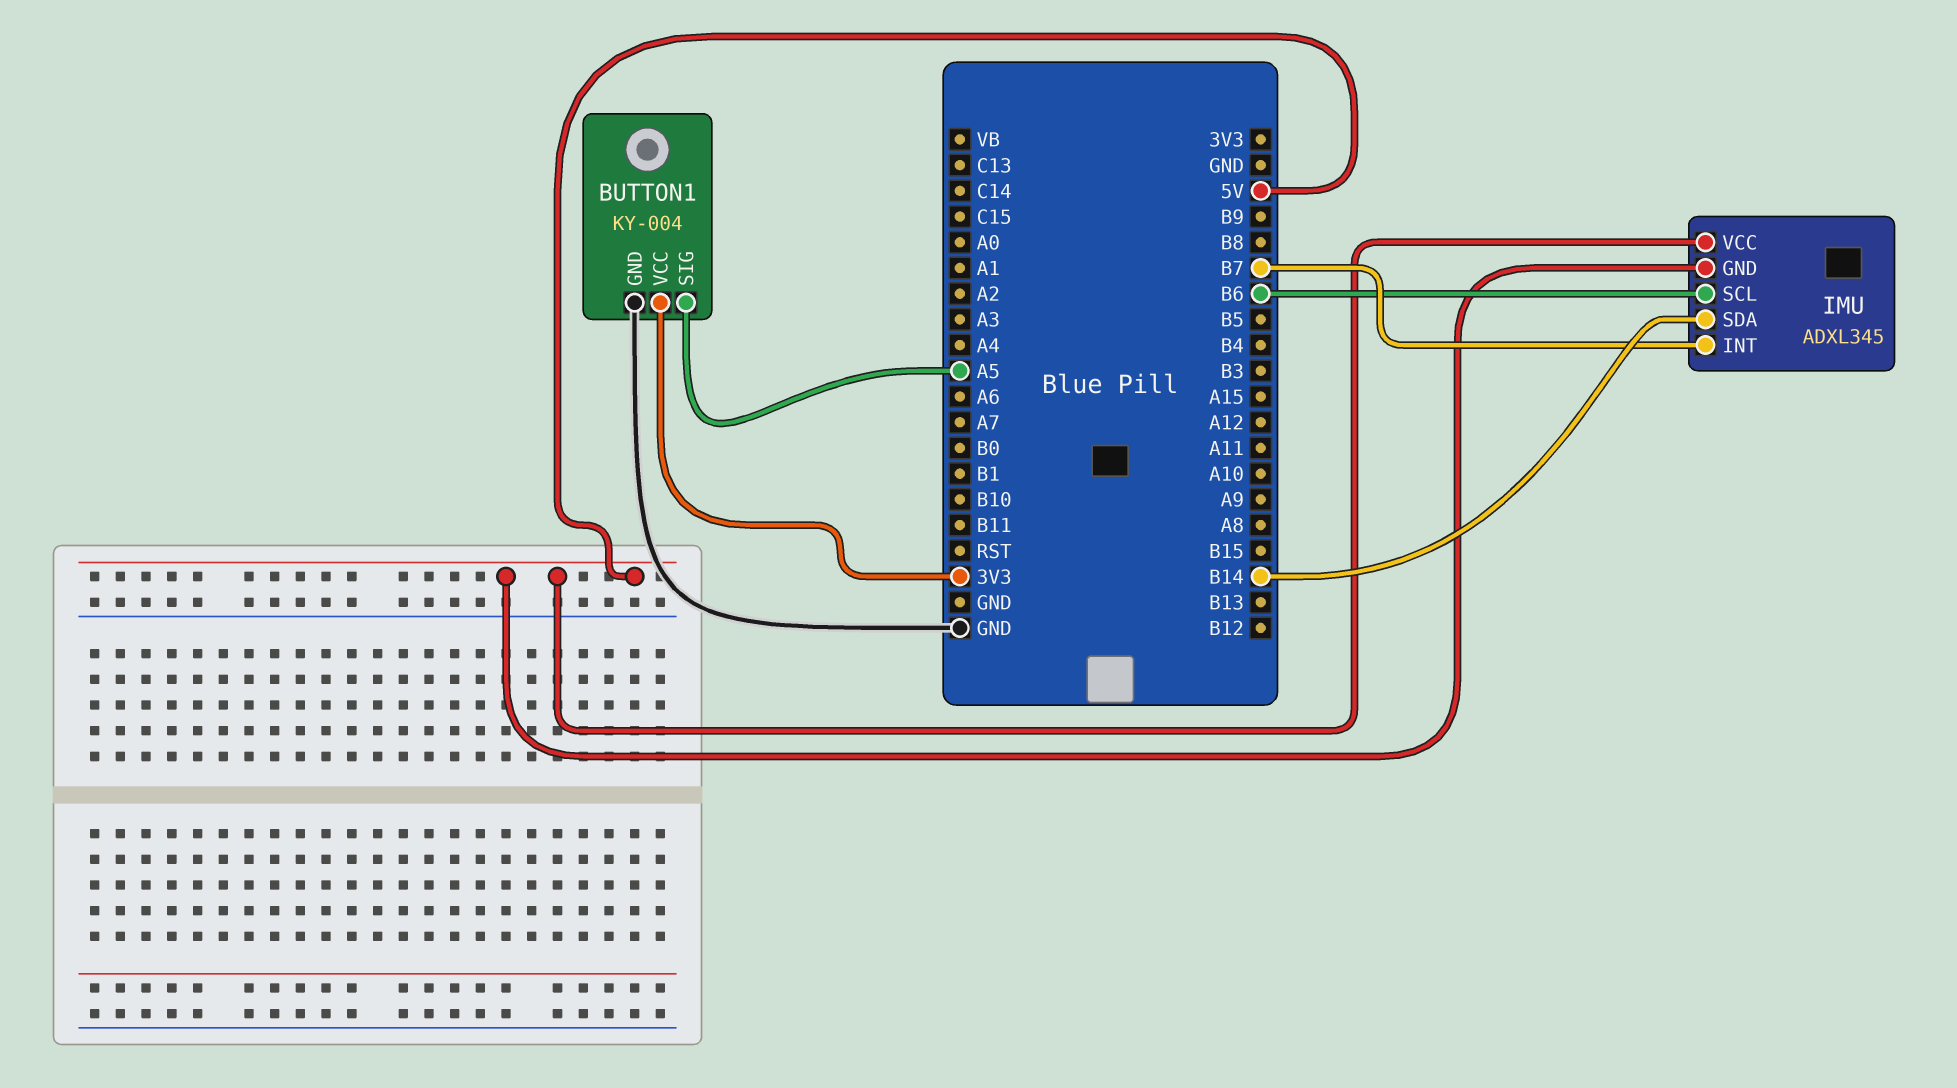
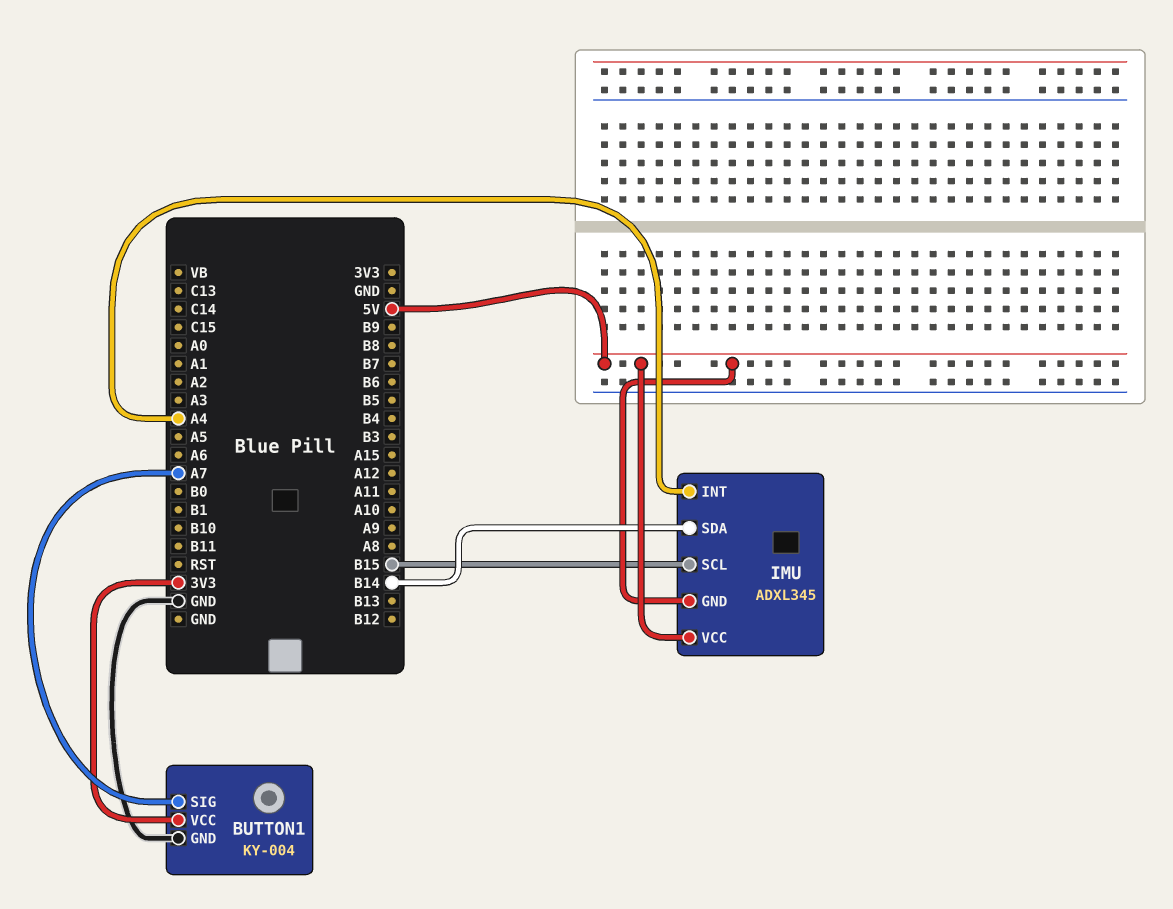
BUTTON1 pin SIG: A5 -> A7
IMU pin INT: B7 -> A4
IMU pin SCL: B6 -> B15

